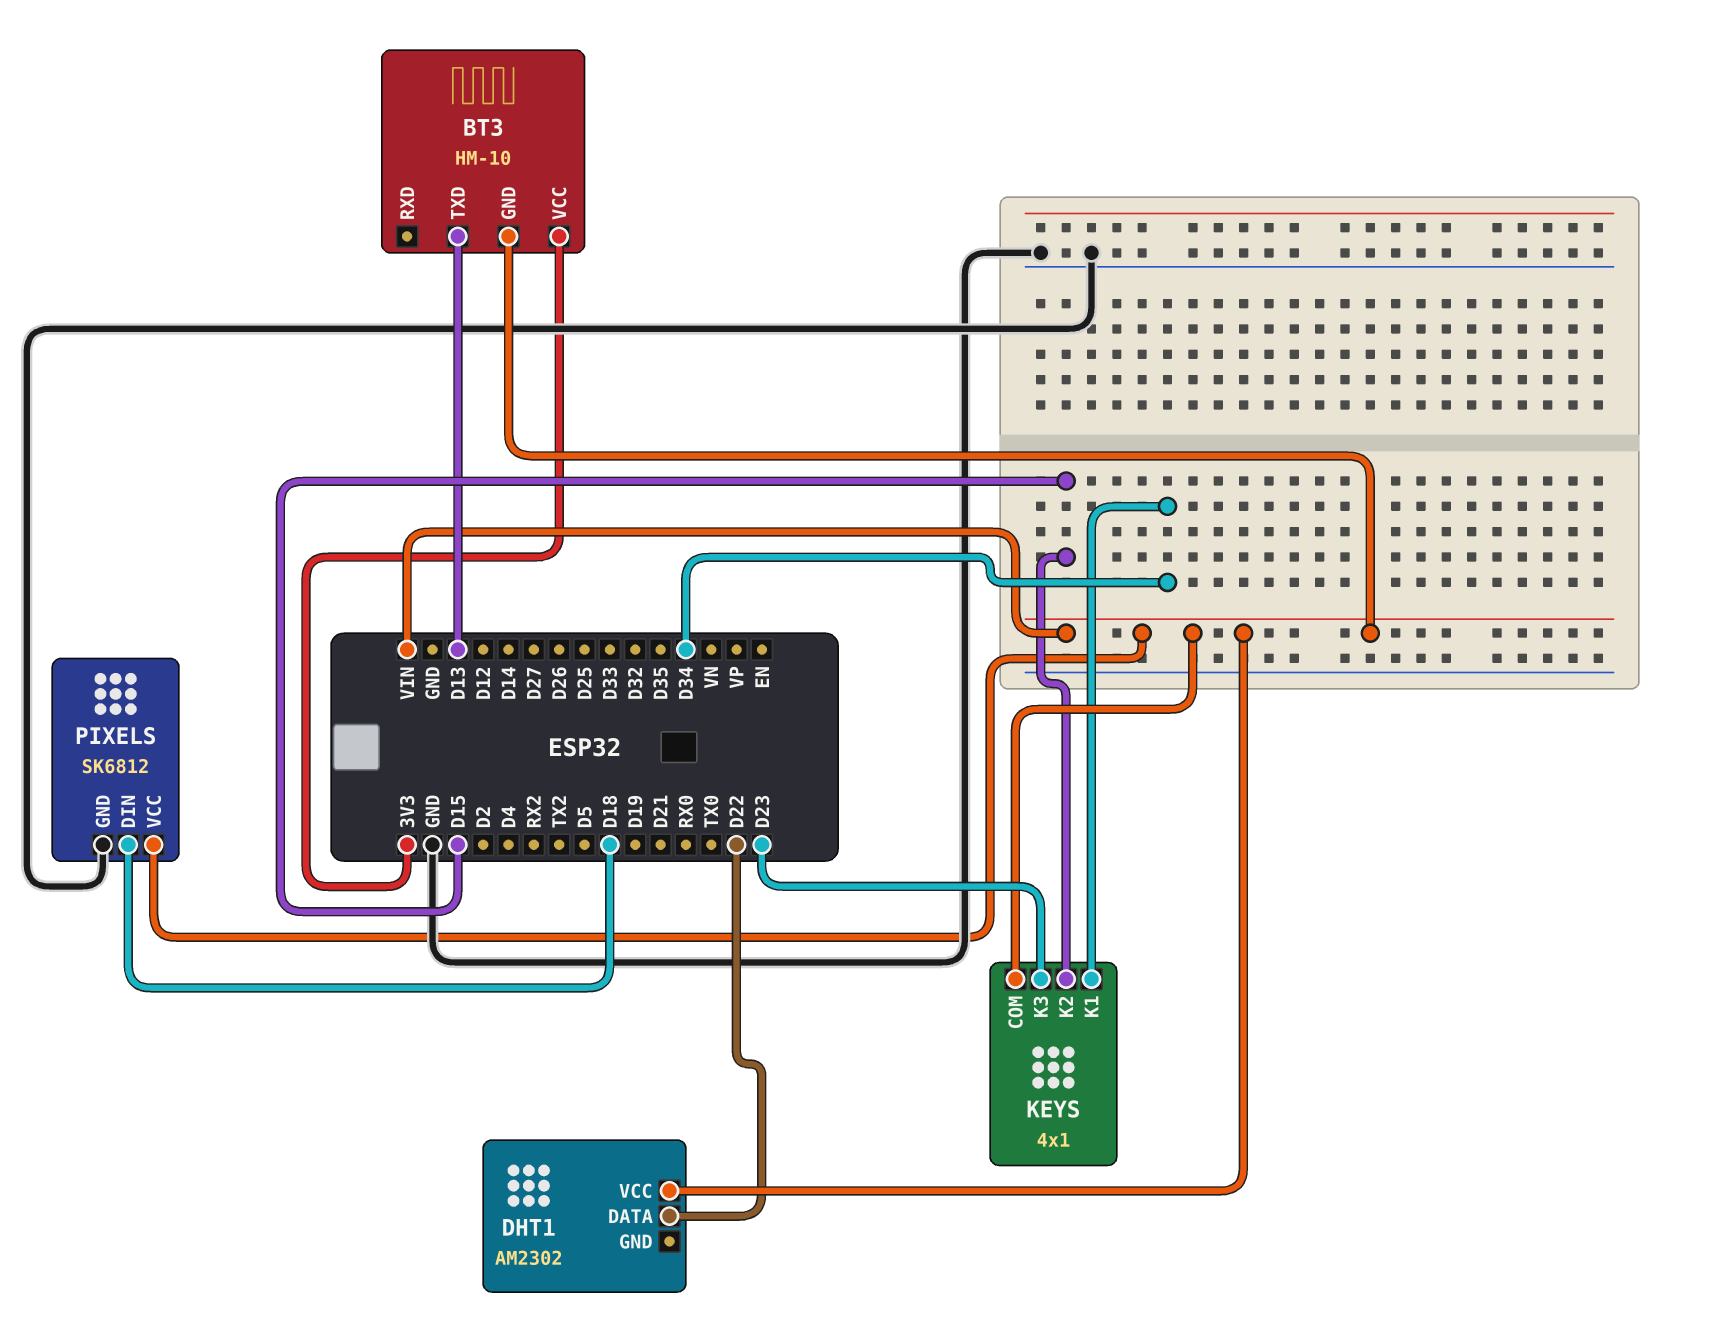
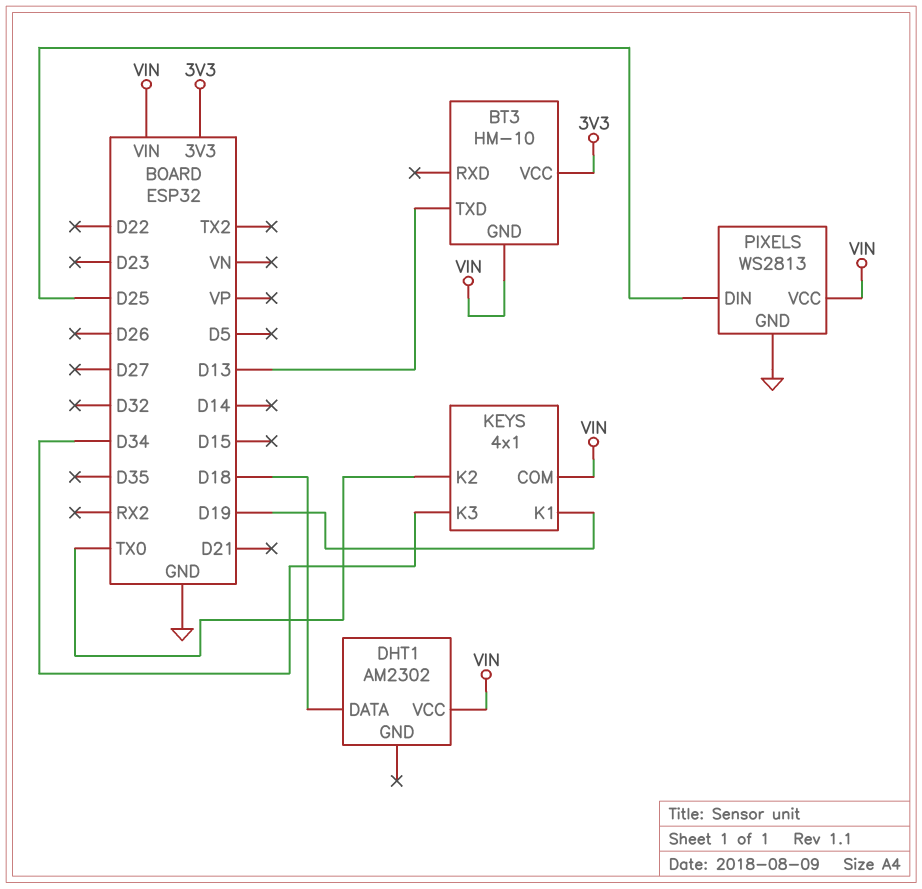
DHT1 pin DATA: D22 -> D18
KEYS pin K1: D34 -> D19
KEYS pin K2: D15 -> TX0
KEYS pin K3: D23 -> D34
PIXELS: SK6812 -> WS2813
PIXELS pin DIN: D18 -> D25

